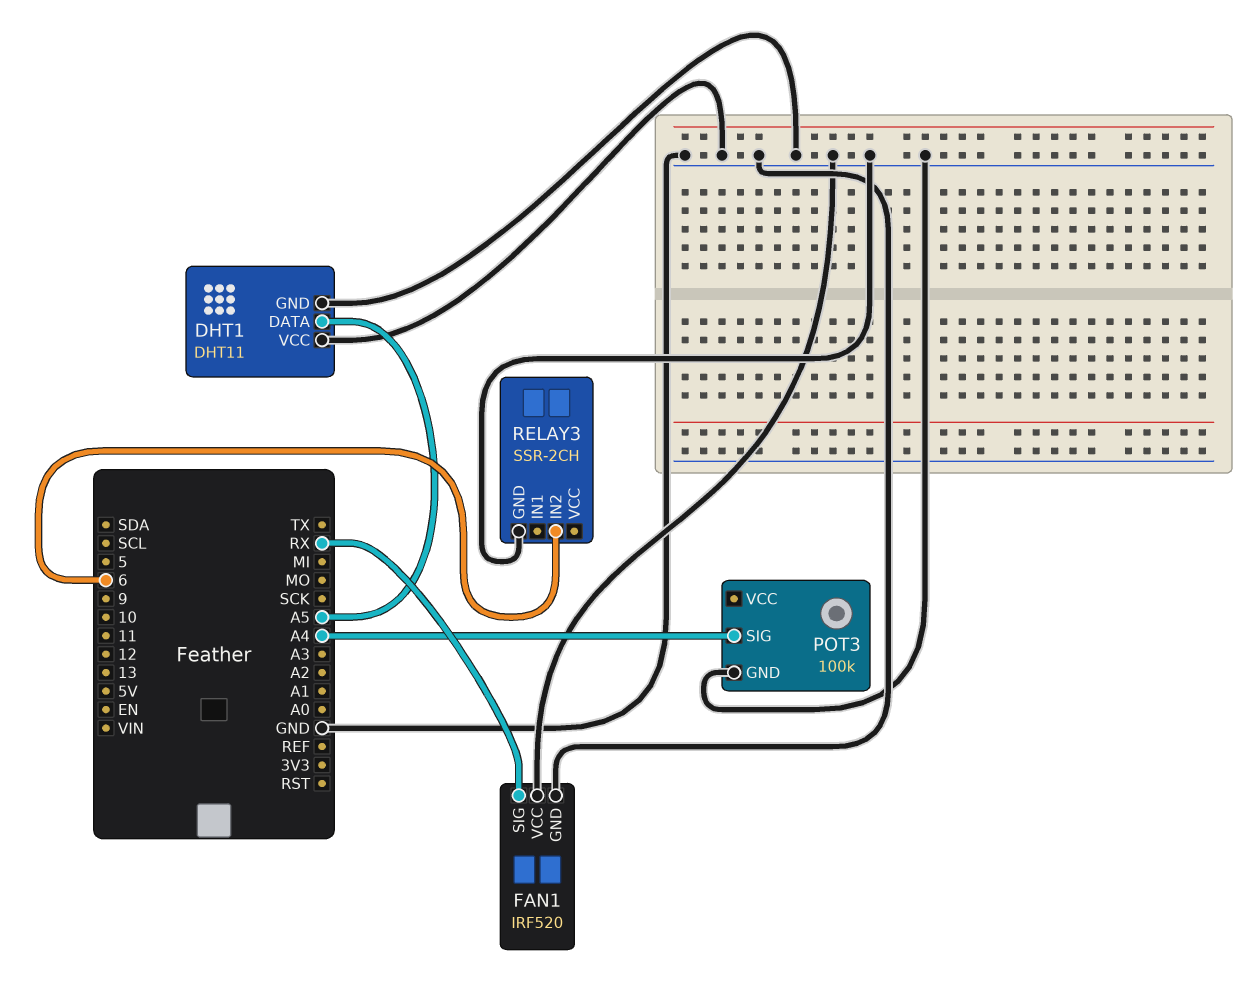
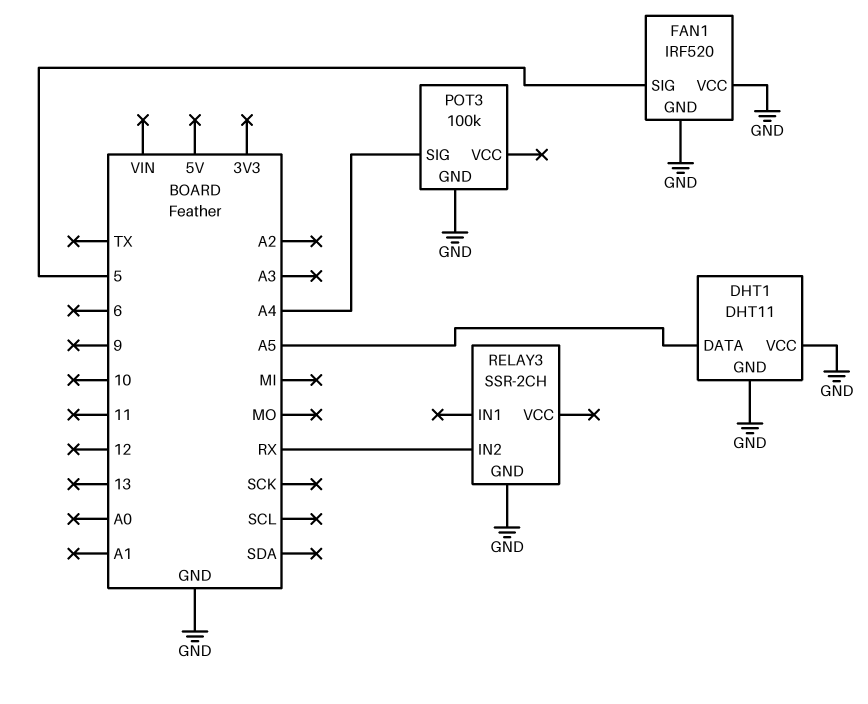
FAN1 pin SIG: RX -> 5
RELAY3 pin IN2: 6 -> RX

